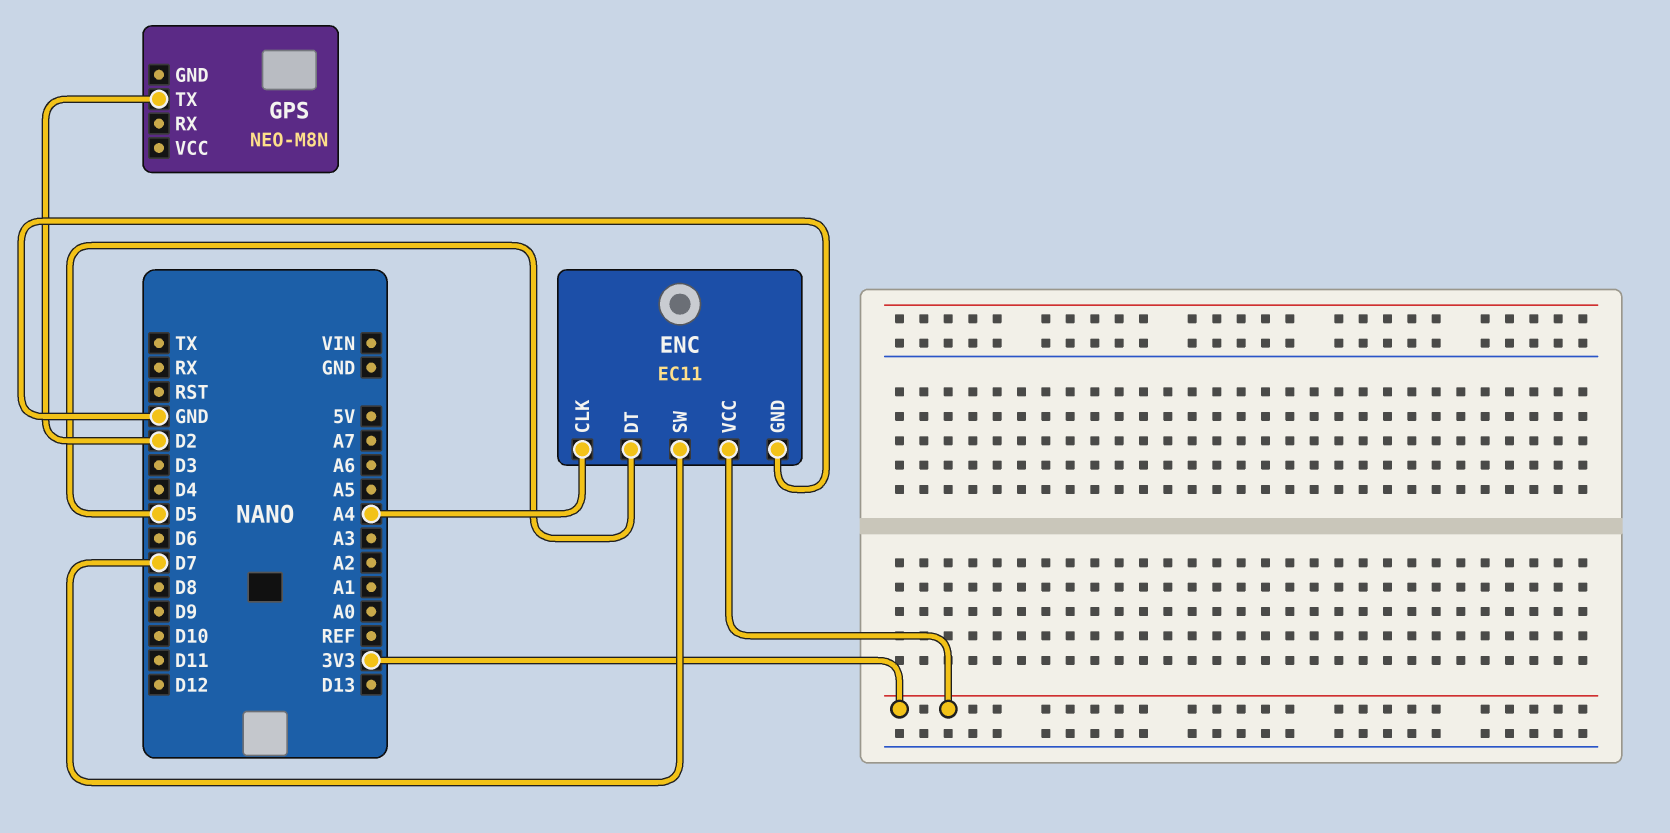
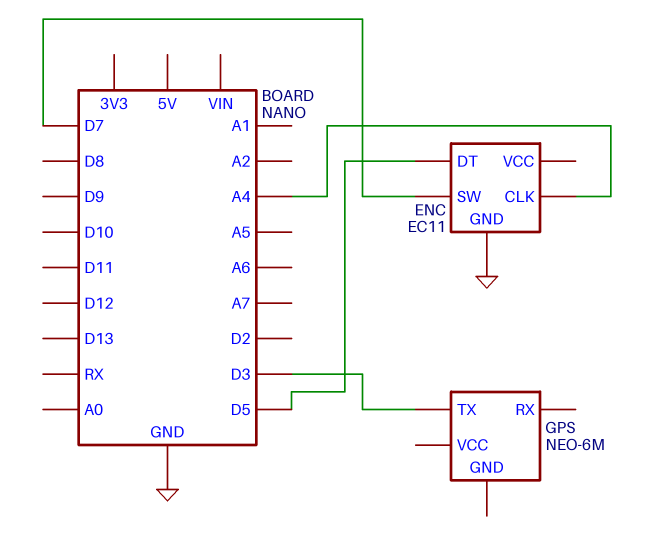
ENC pin VCC: 3V3 -> none
GPS: NEO-M8N -> NEO-6M
GPS pin TX: D2 -> D3

